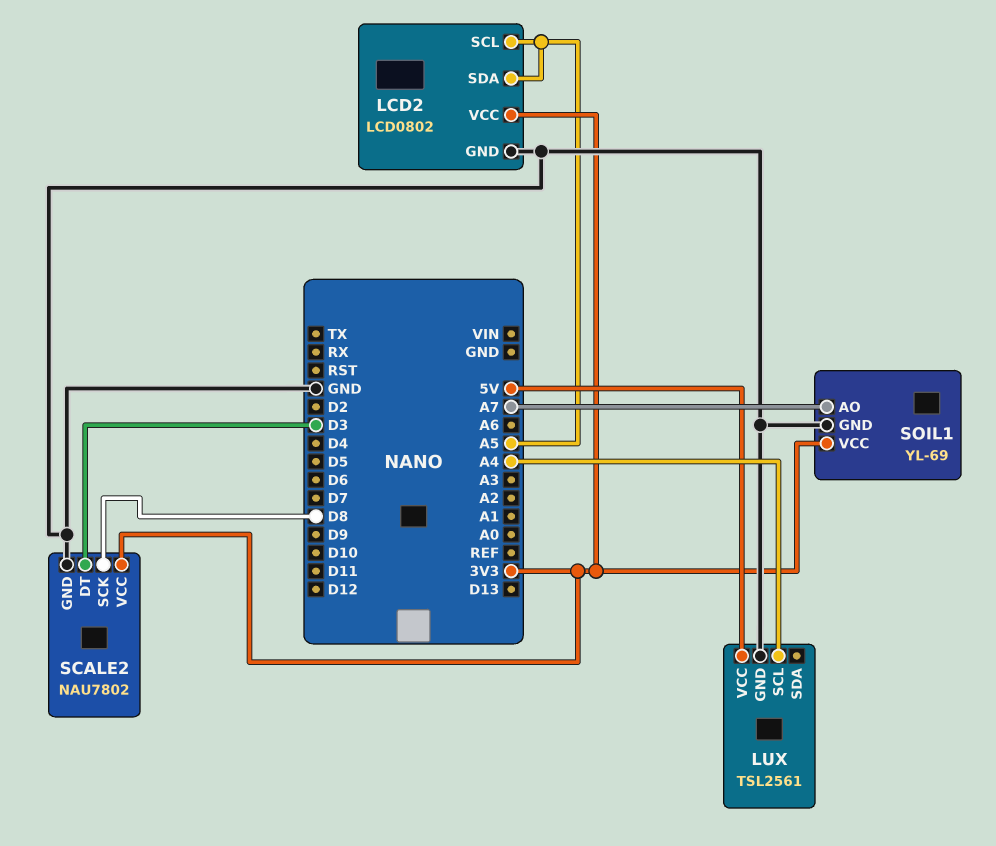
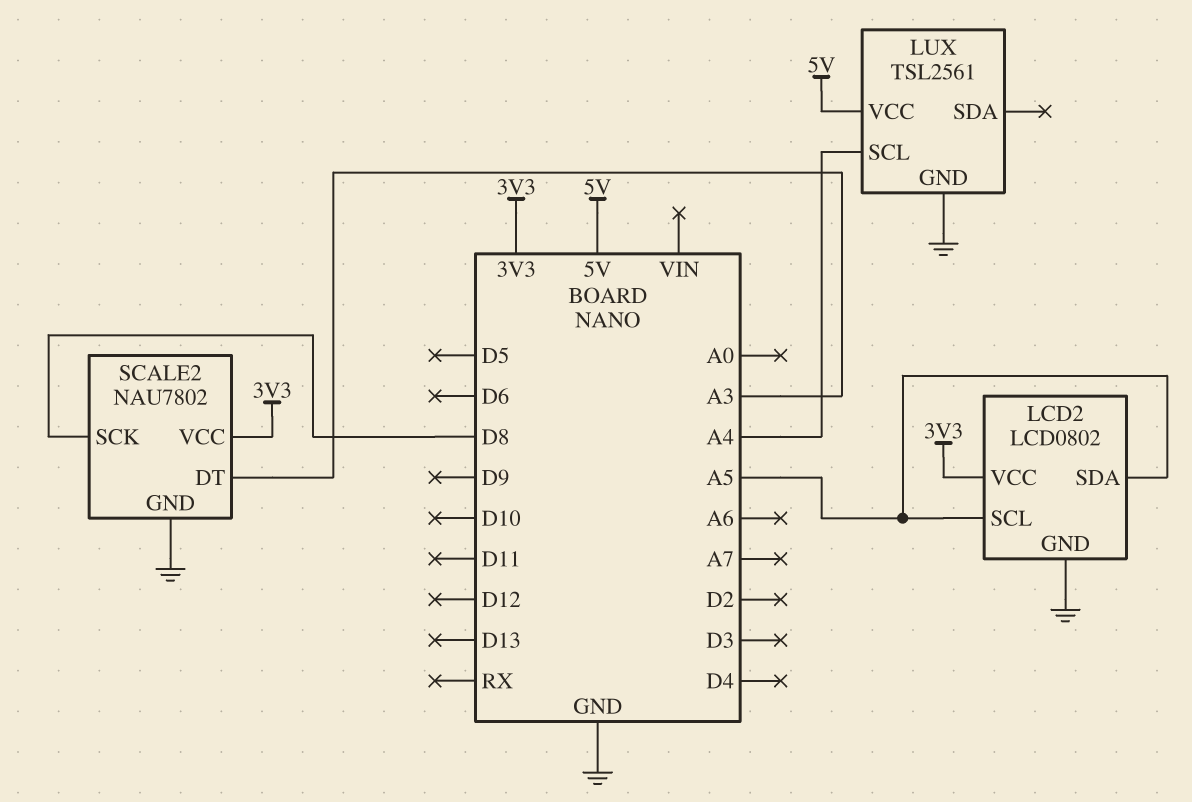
SCALE2 pin DT: D3 -> A3
SOIL1: YL-69 -> none
SOIL1 pin AO: A7 -> none
SOIL1 pin GND: GND -> none
SOIL1 pin VCC: 3V3 -> none

